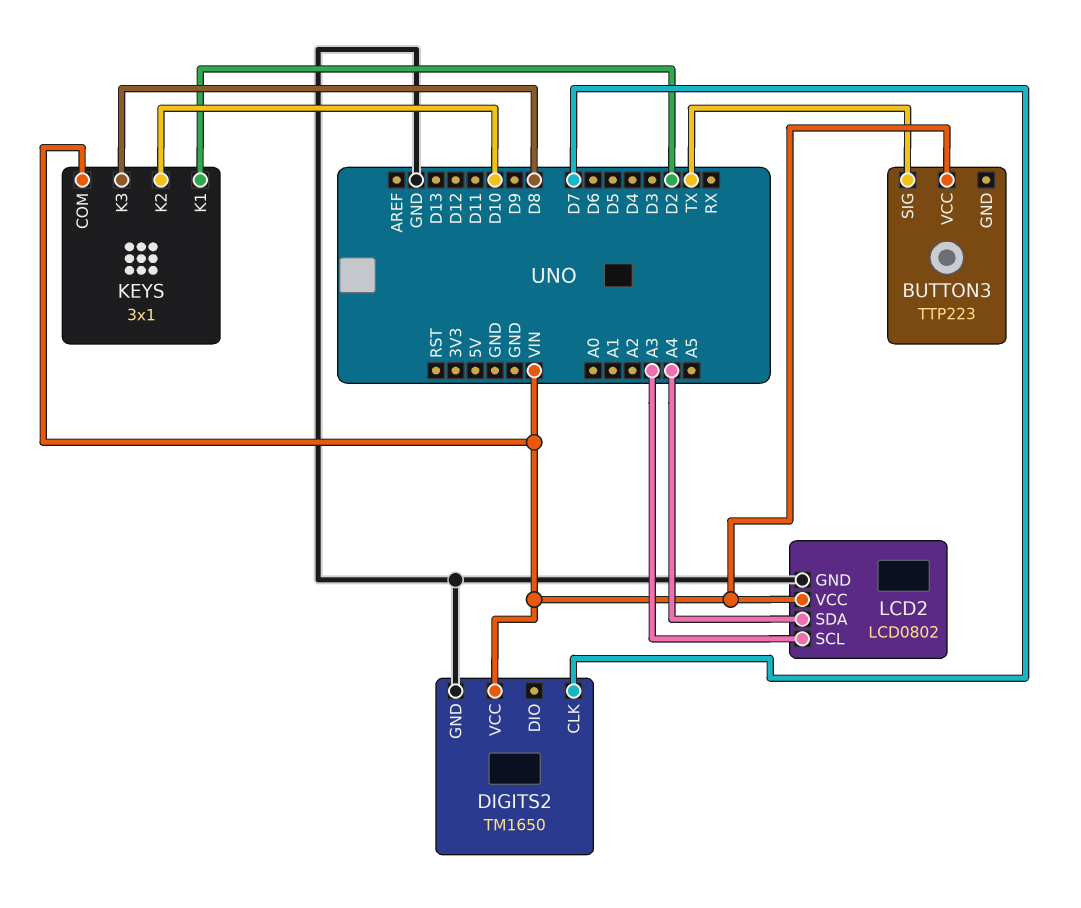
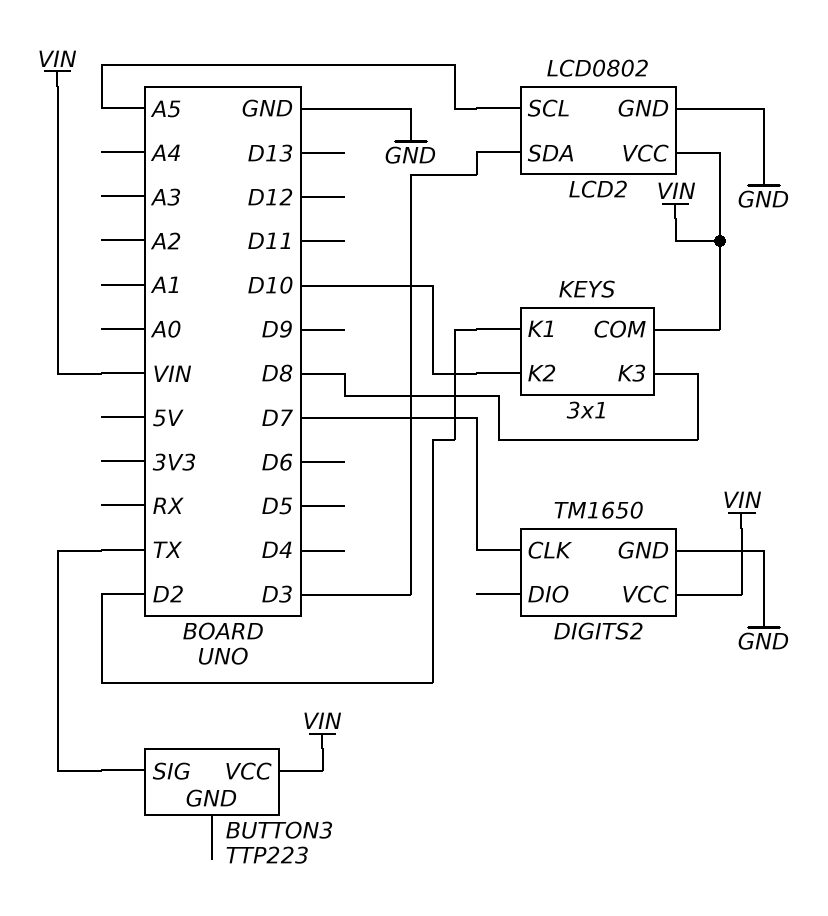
LCD2 pin SCL: A3 -> A5
LCD2 pin SDA: A4 -> D3

